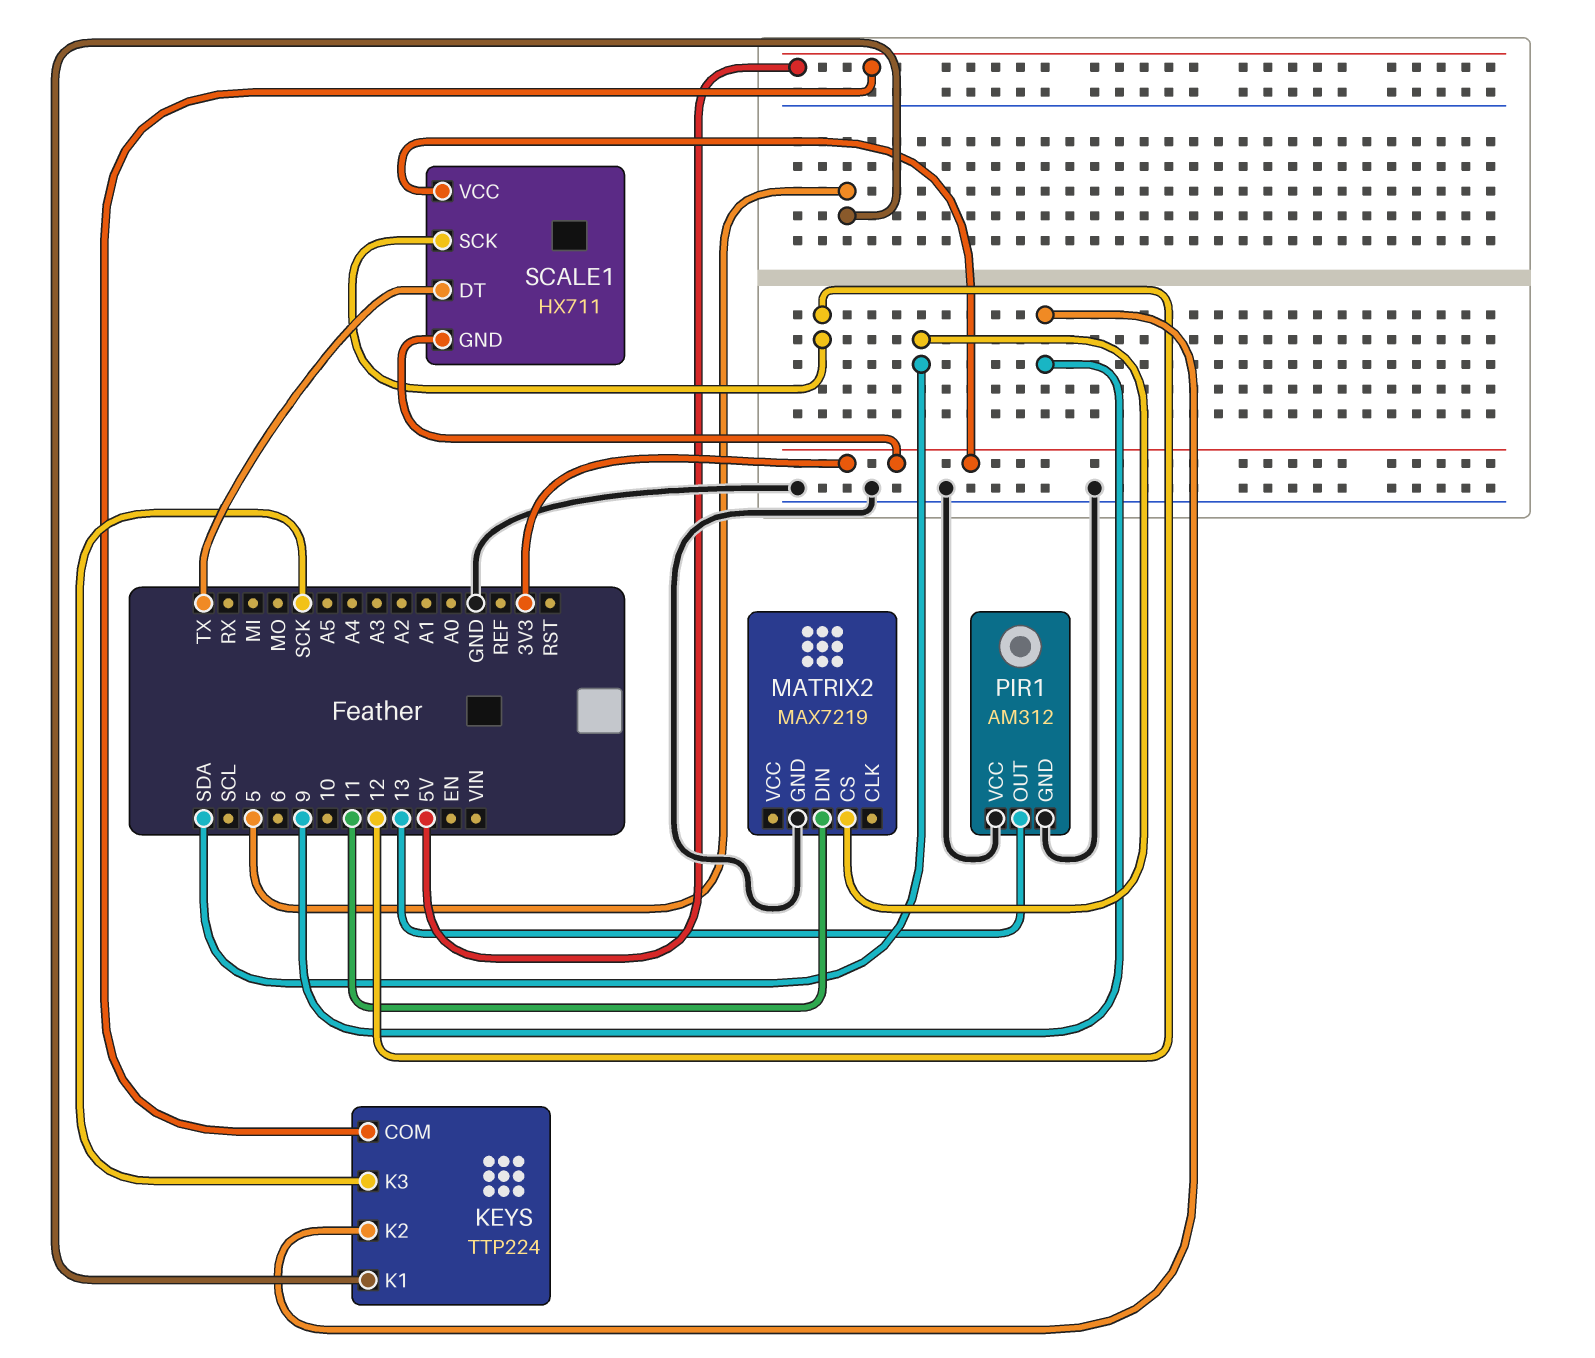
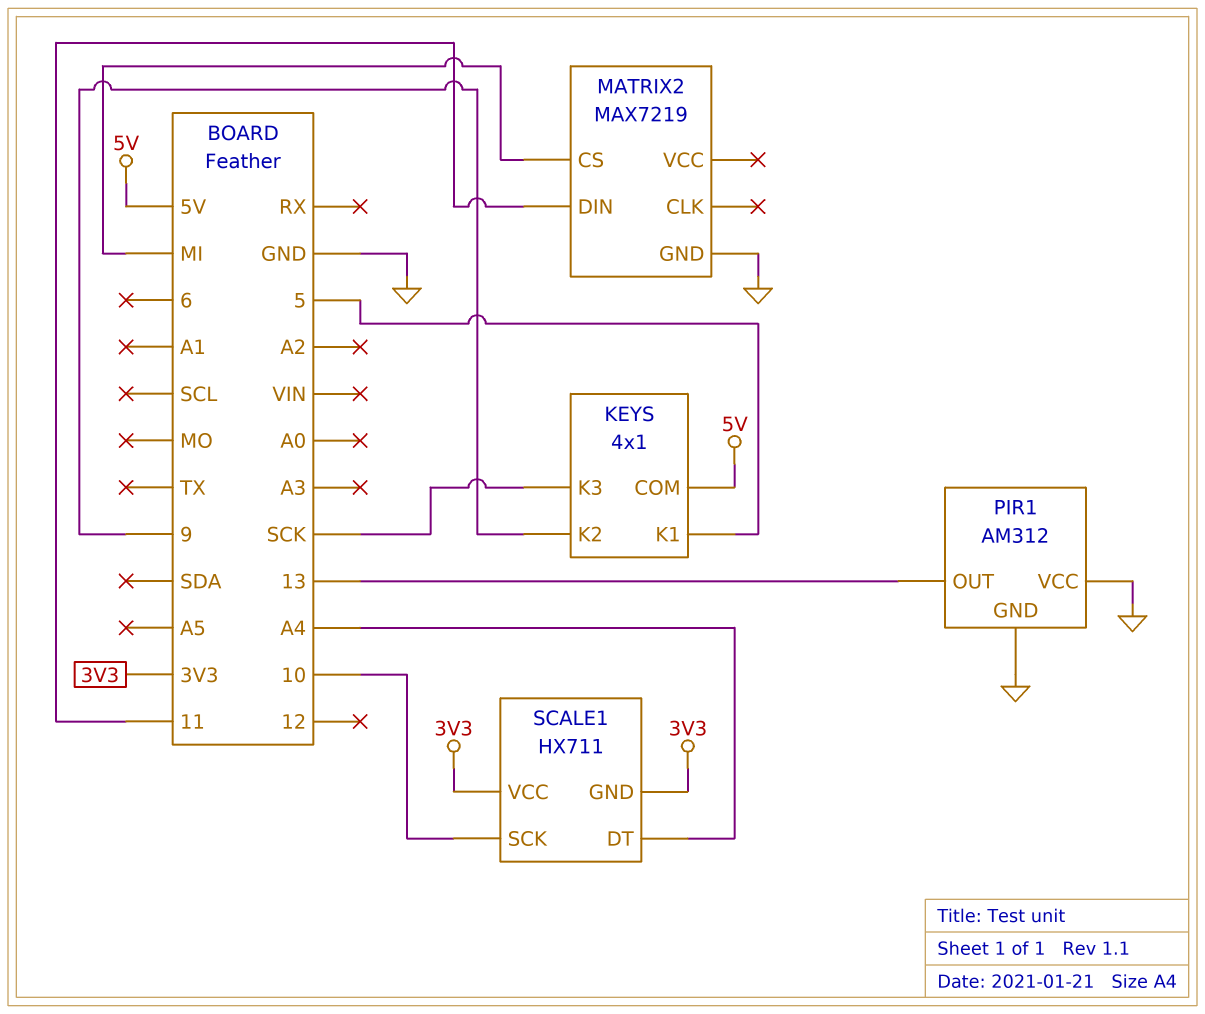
KEYS: TTP224 -> 4x1
MATRIX2 pin CS: SDA -> MI
SCALE1 pin DT: TX -> A4
SCALE1 pin SCK: 12 -> 10

